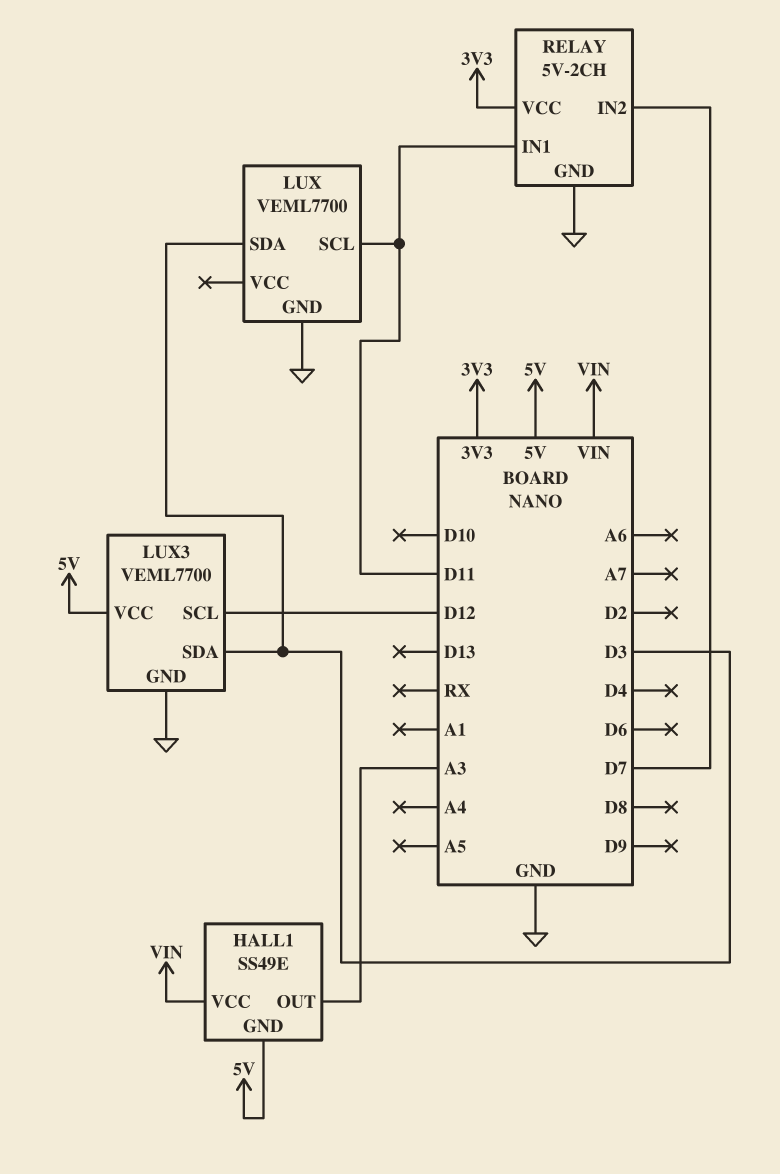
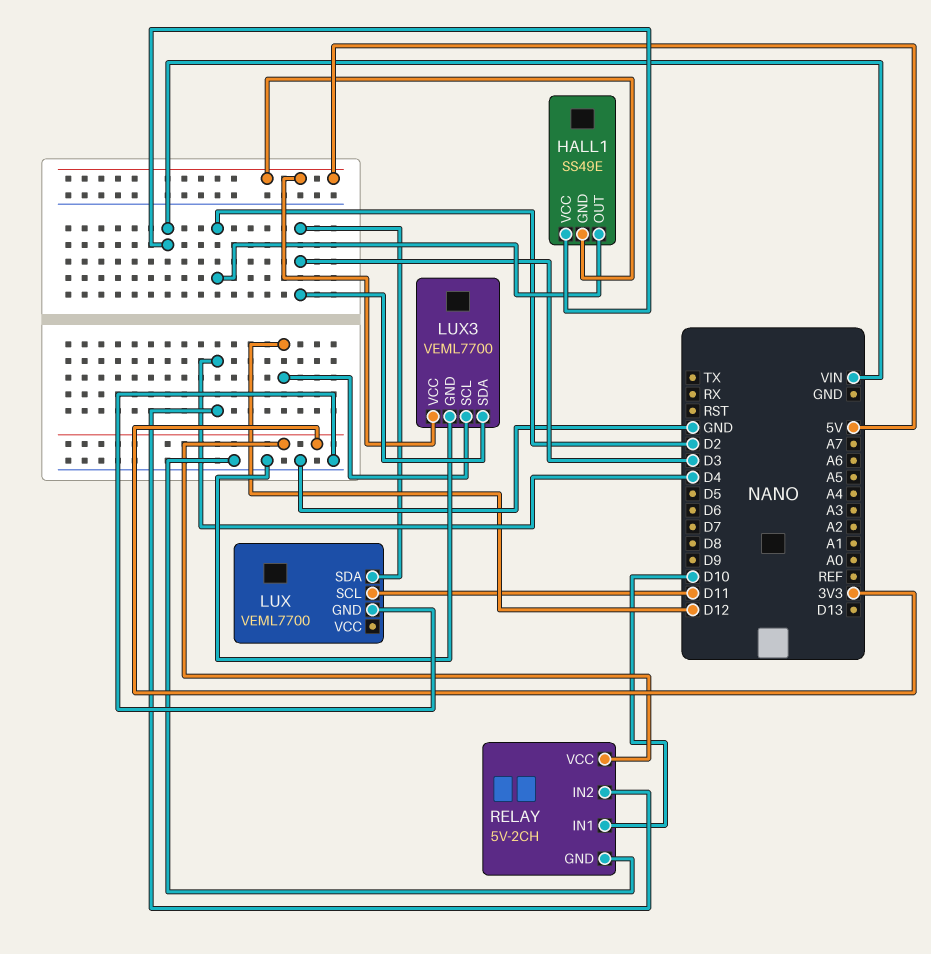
HALL1 pin OUT: A3 -> D2
RELAY pin IN1: D11 -> D10
RELAY pin IN2: D7 -> D4

